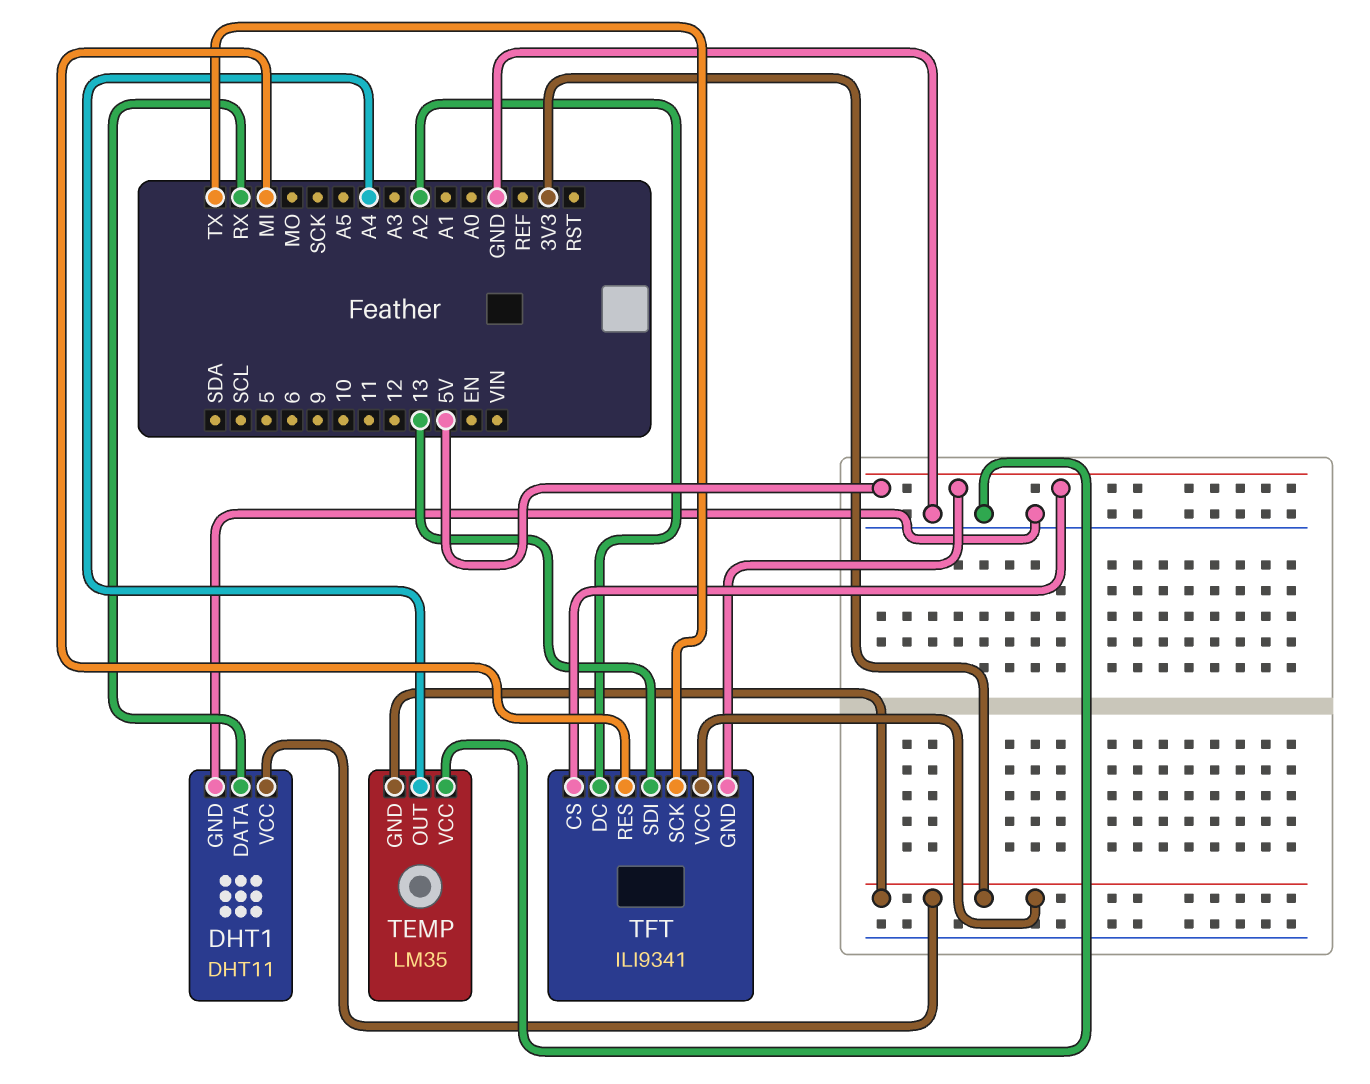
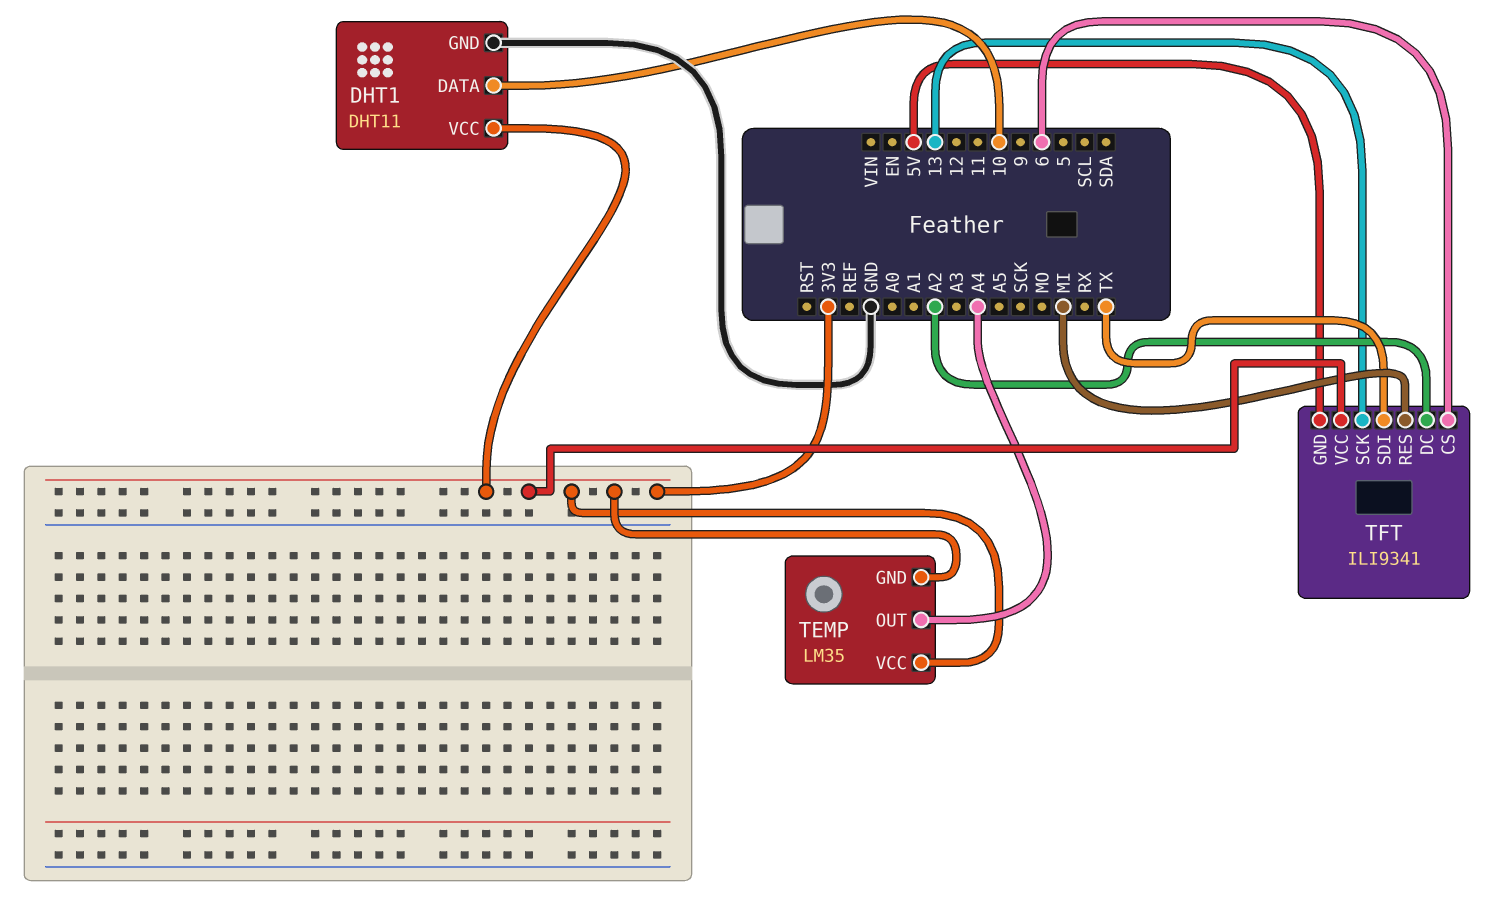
DHT1 pin DATA: RX -> 10
TEMP pin VCC: GND -> 3V3
TFT pin CS: 5V -> 6
TFT pin SCK: TX -> 13
TFT pin SDI: 13 -> TX

